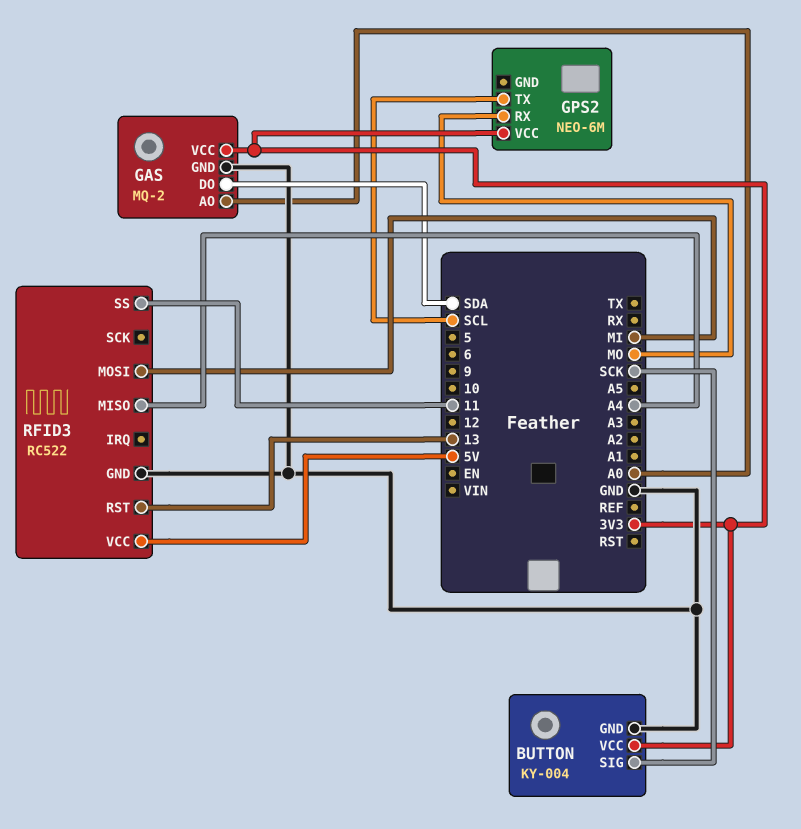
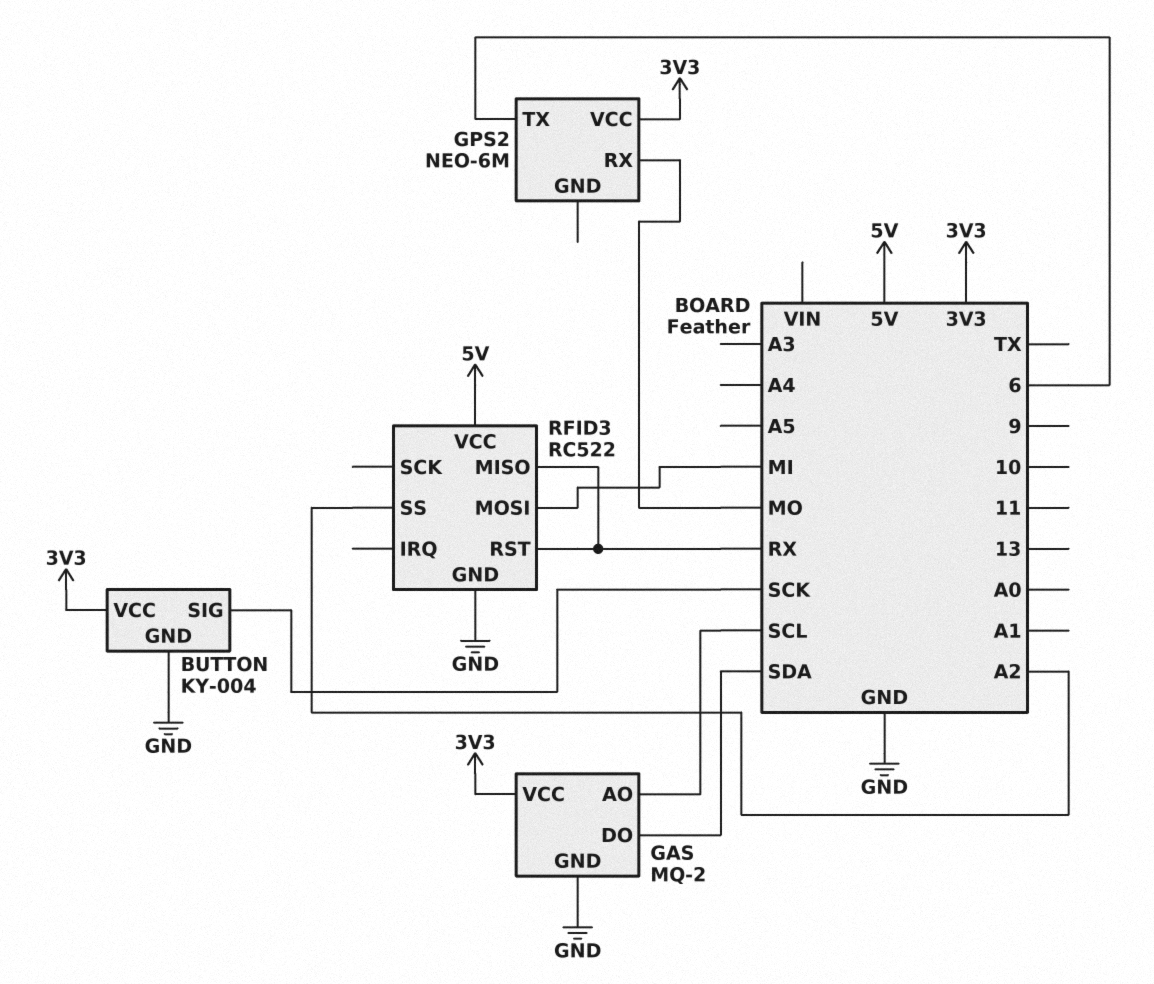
GAS pin AO: A0 -> SCL
GPS2 pin TX: SCL -> 6
RFID3 pin MISO: A4 -> RX
RFID3 pin RST: 13 -> RX
RFID3 pin SS: 11 -> A2

